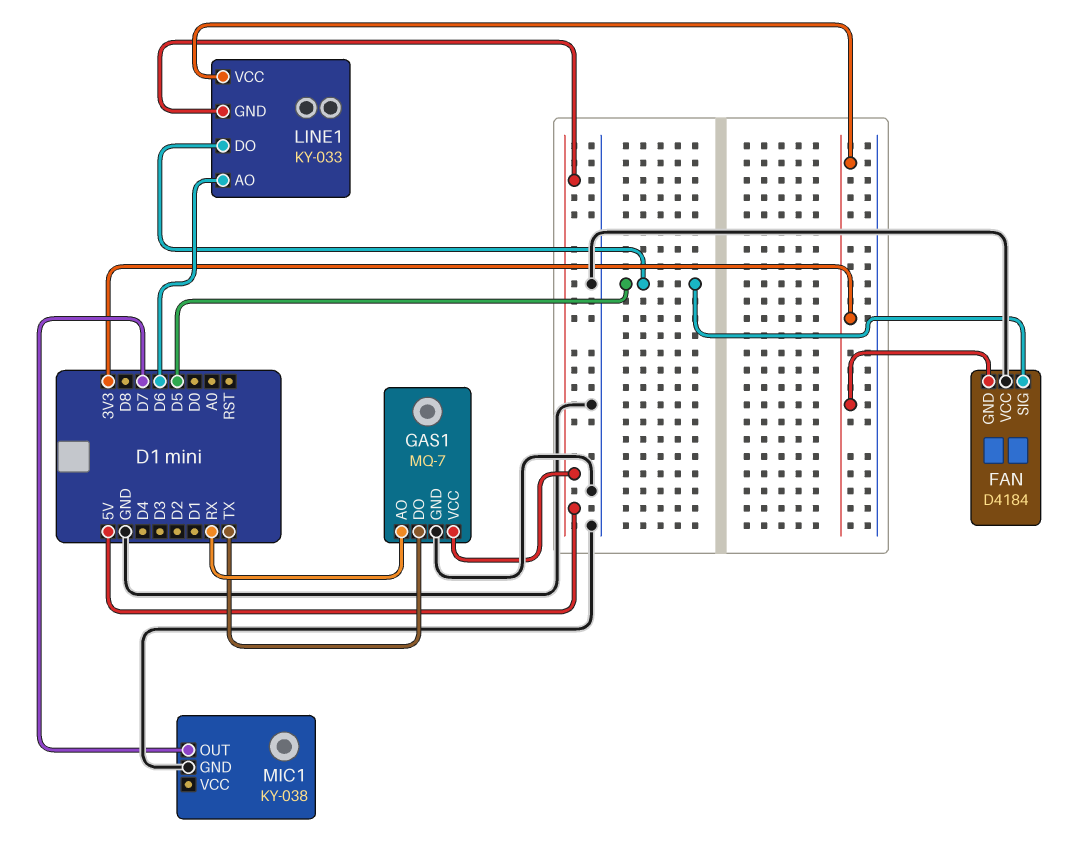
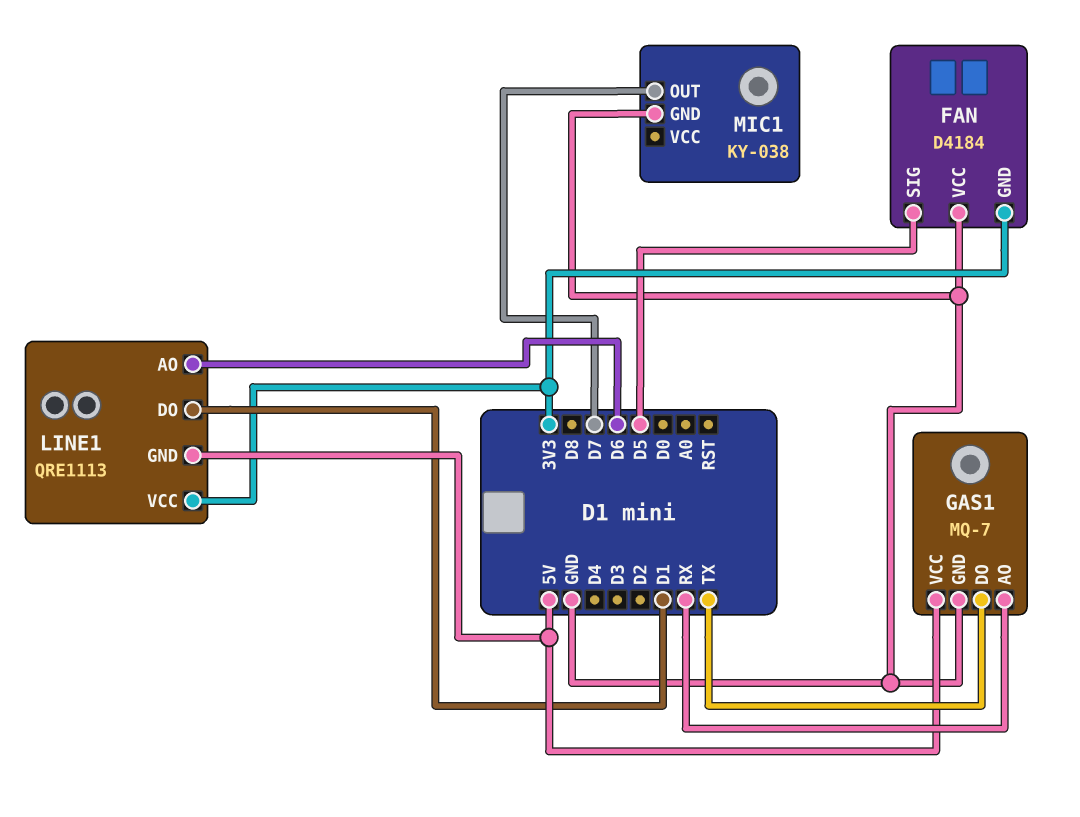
LINE1: KY-033 -> QRE1113
LINE1 pin DO: D5 -> D1

